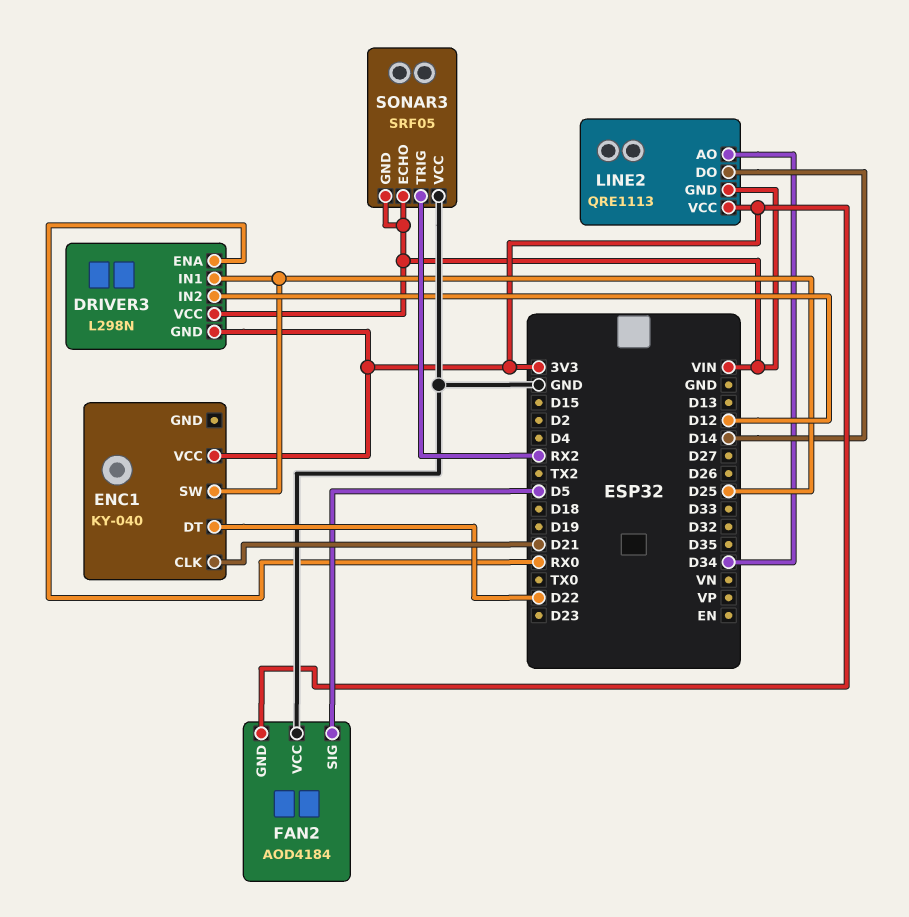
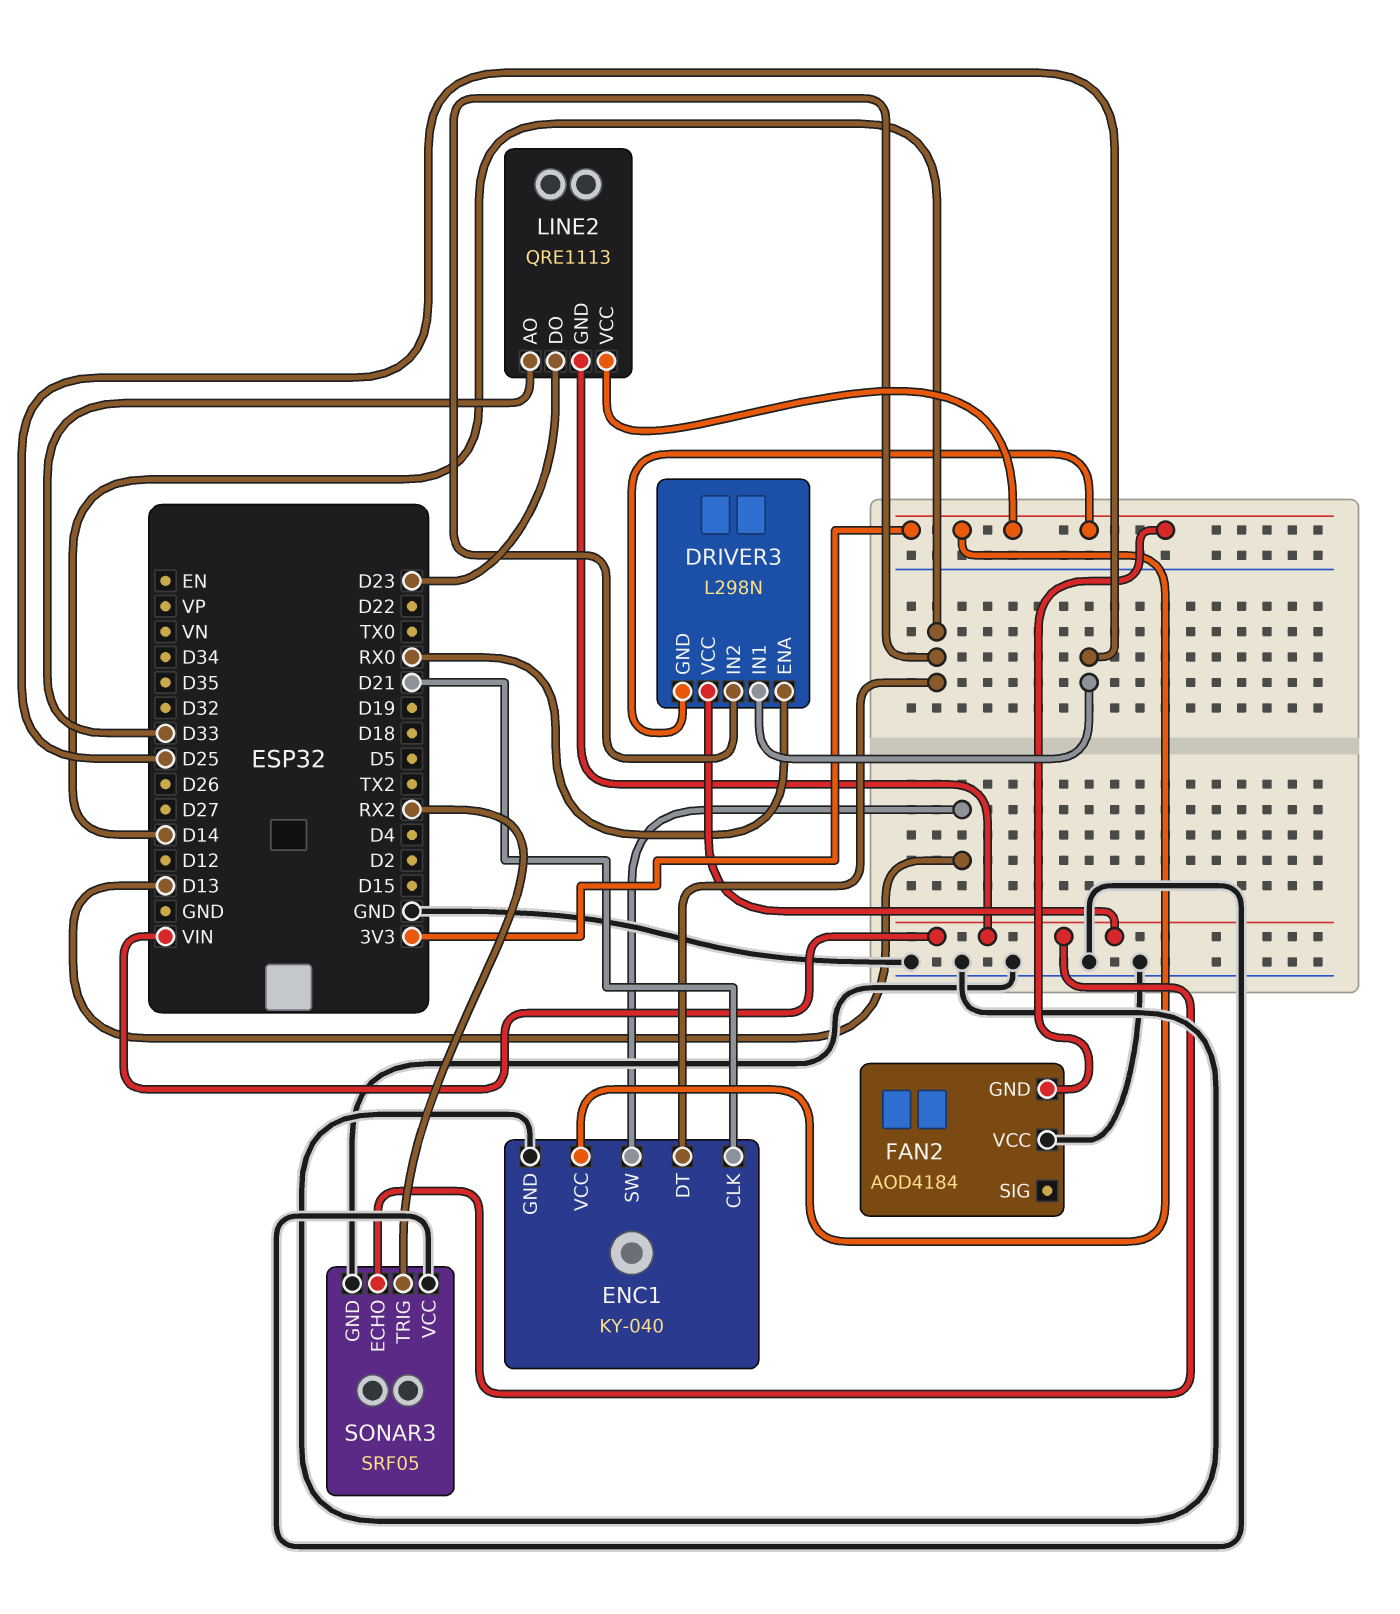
DRIVER3 pin IN2: D12 -> D14
ENC1 pin DT: D22 -> D14
ENC1 pin GND: none -> GND
ENC1 pin SW: D25 -> D13
FAN2 pin SIG: D5 -> none
LINE2 pin AO: D34 -> D33
LINE2 pin DO: D14 -> D23
SONAR3 pin GND: VIN -> GND

